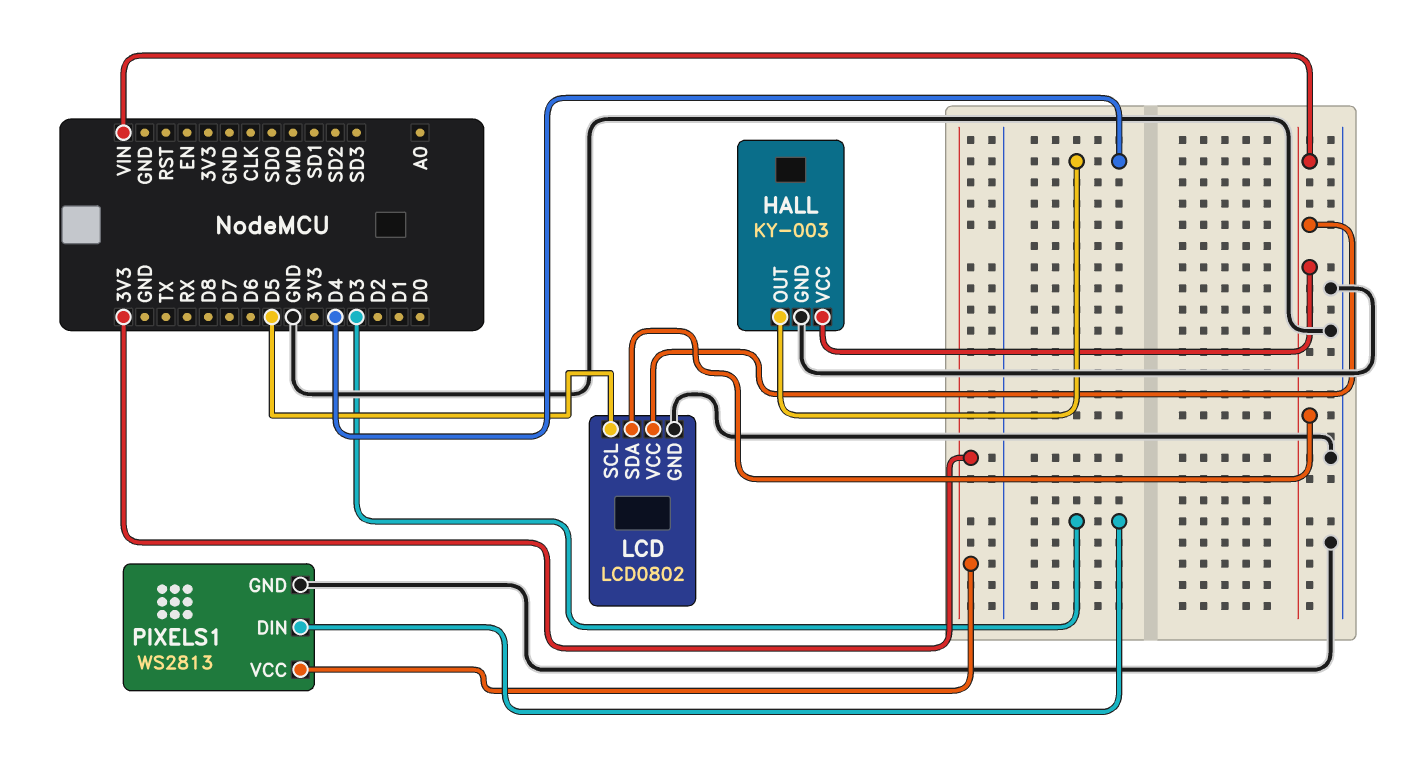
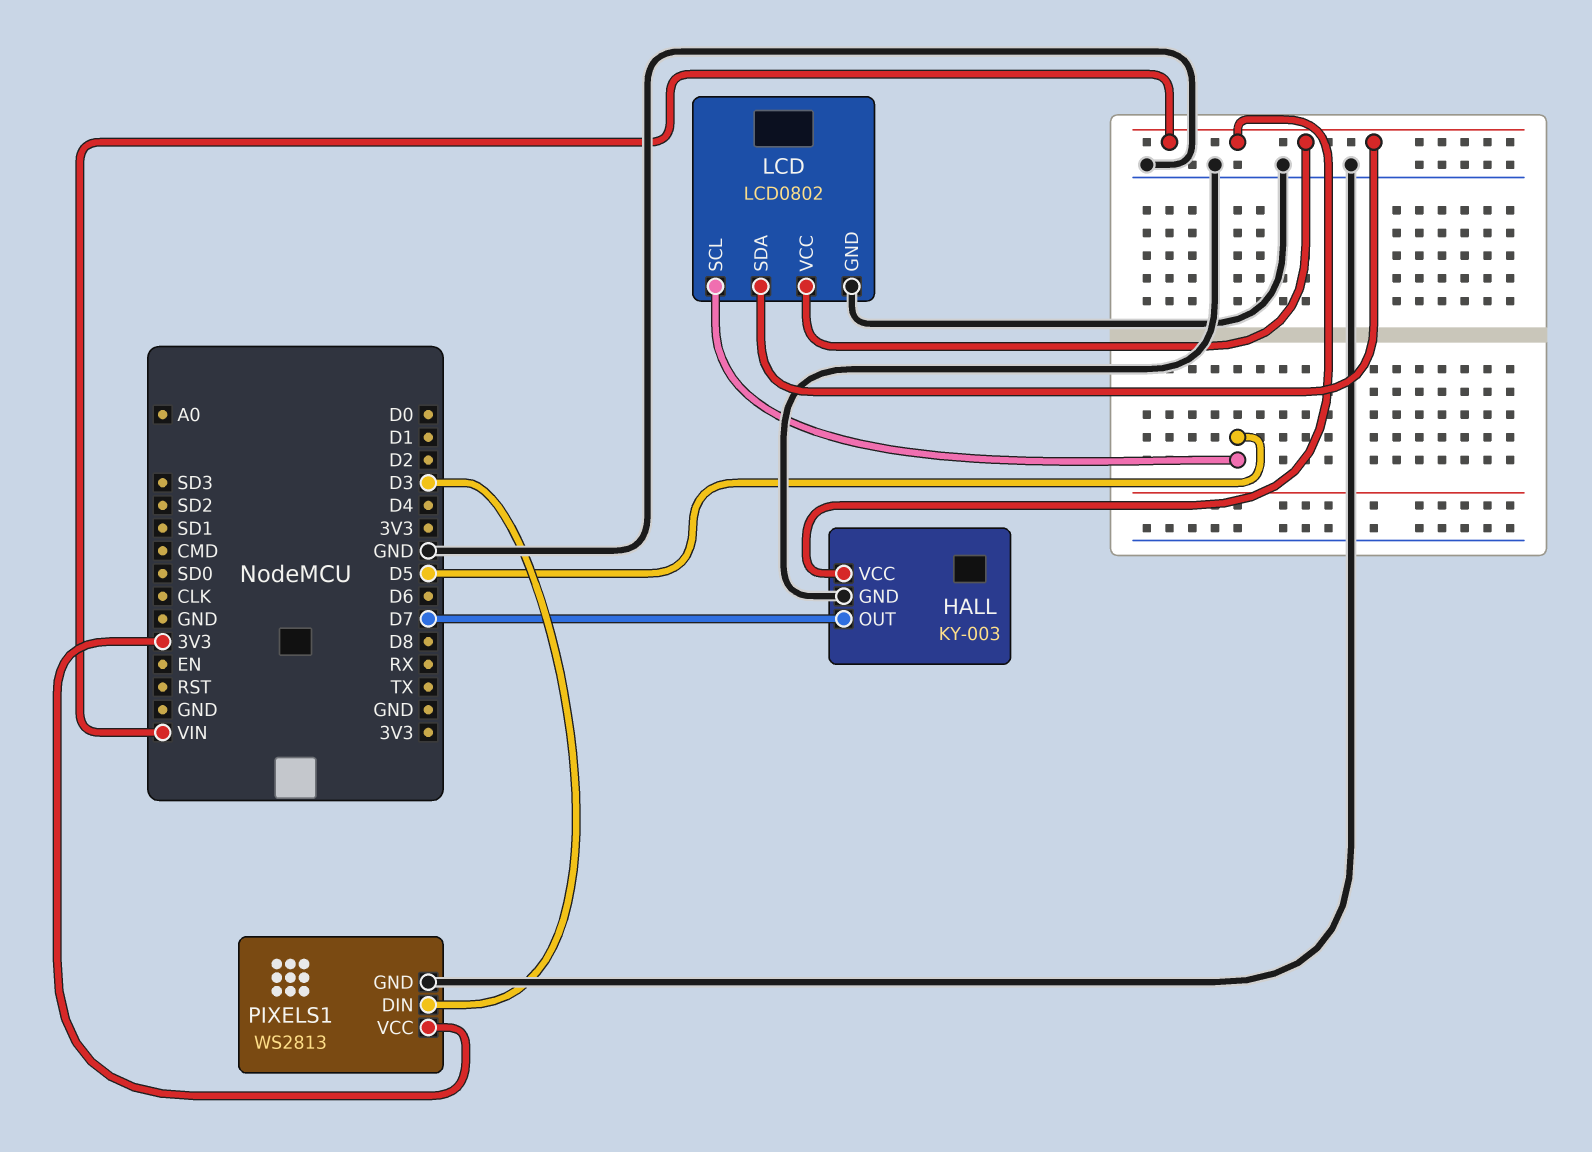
HALL pin OUT: D4 -> D7

